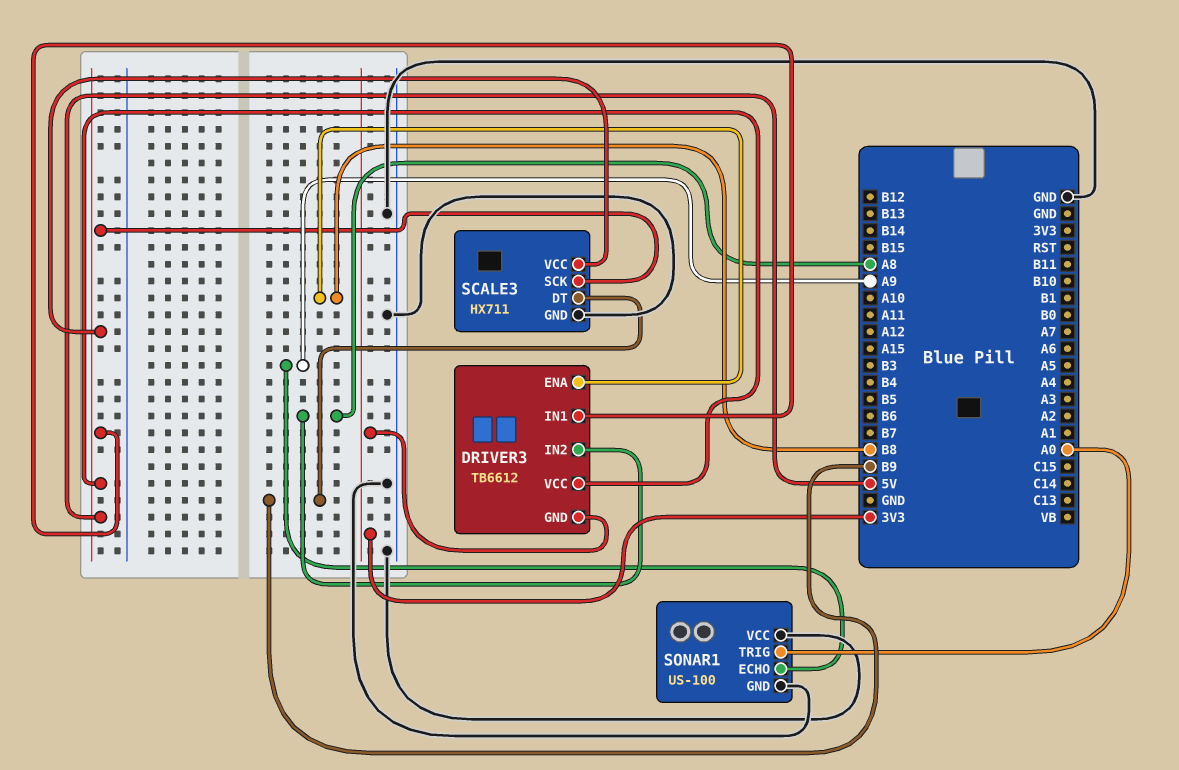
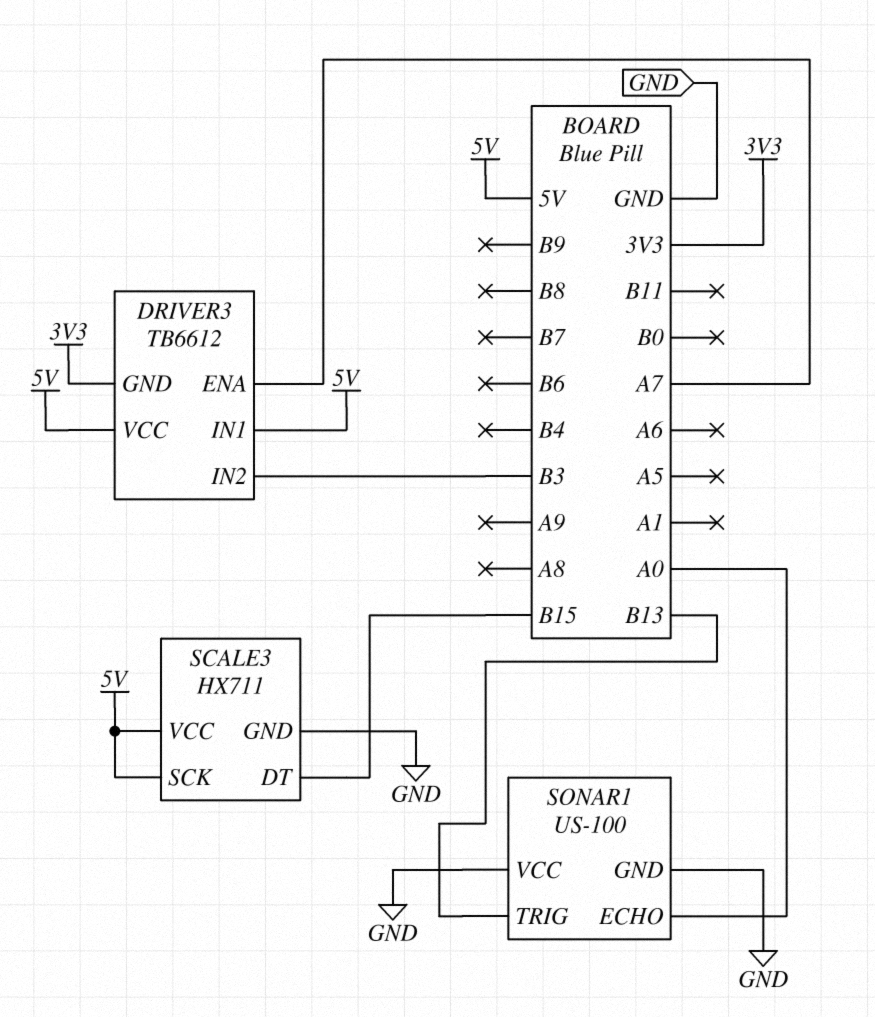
DRIVER3 pin ENA: B8 -> A7
DRIVER3 pin IN2: A8 -> B3
SCALE3 pin DT: B9 -> B15
SONAR1 pin ECHO: A9 -> A0
SONAR1 pin TRIG: A0 -> B13

